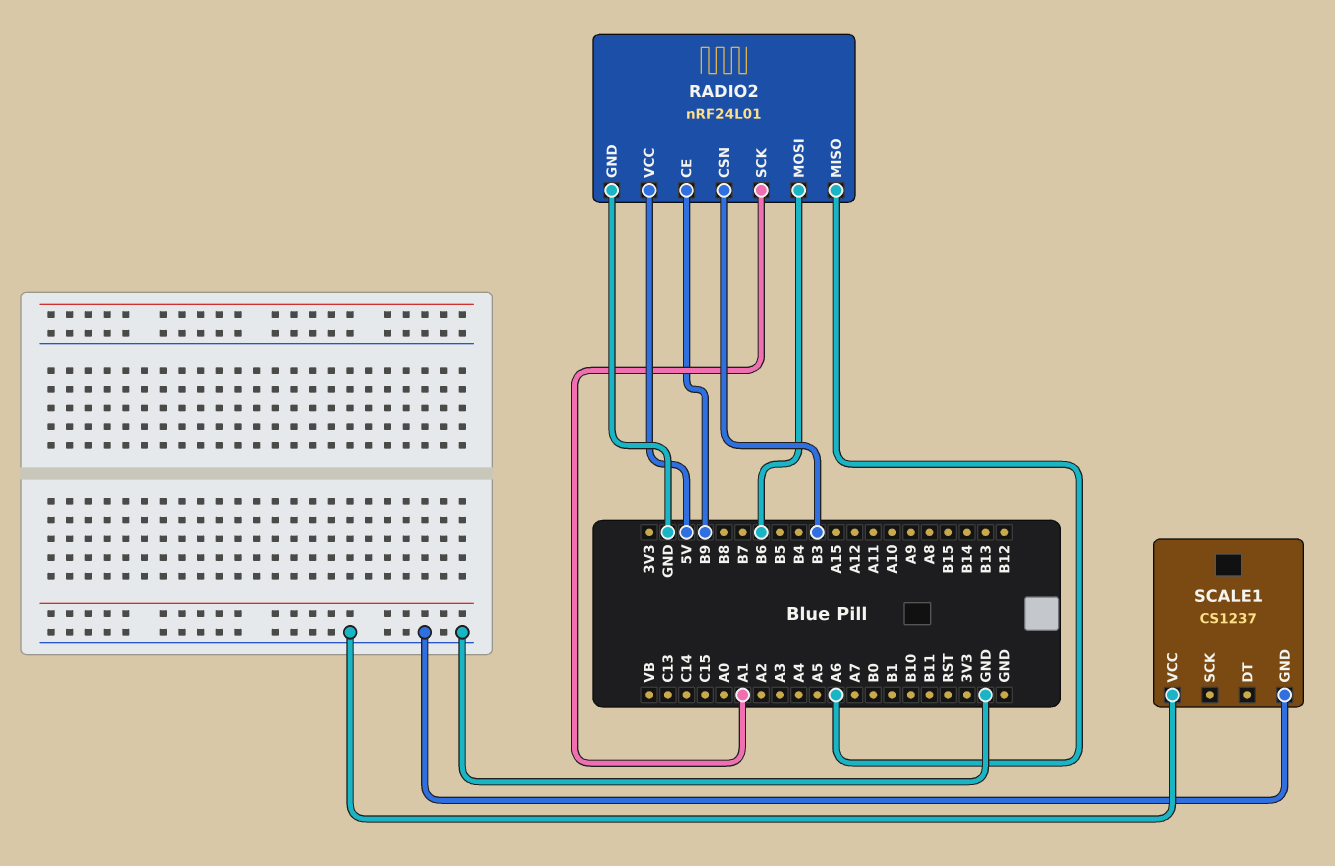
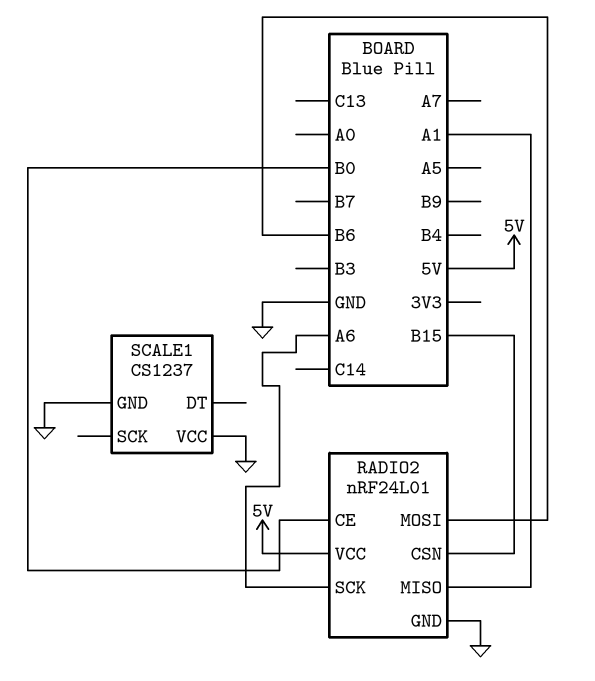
RADIO2 pin CE: B9 -> B0
RADIO2 pin CSN: B3 -> B15
RADIO2 pin MISO: A6 -> A1
RADIO2 pin SCK: A1 -> A6

